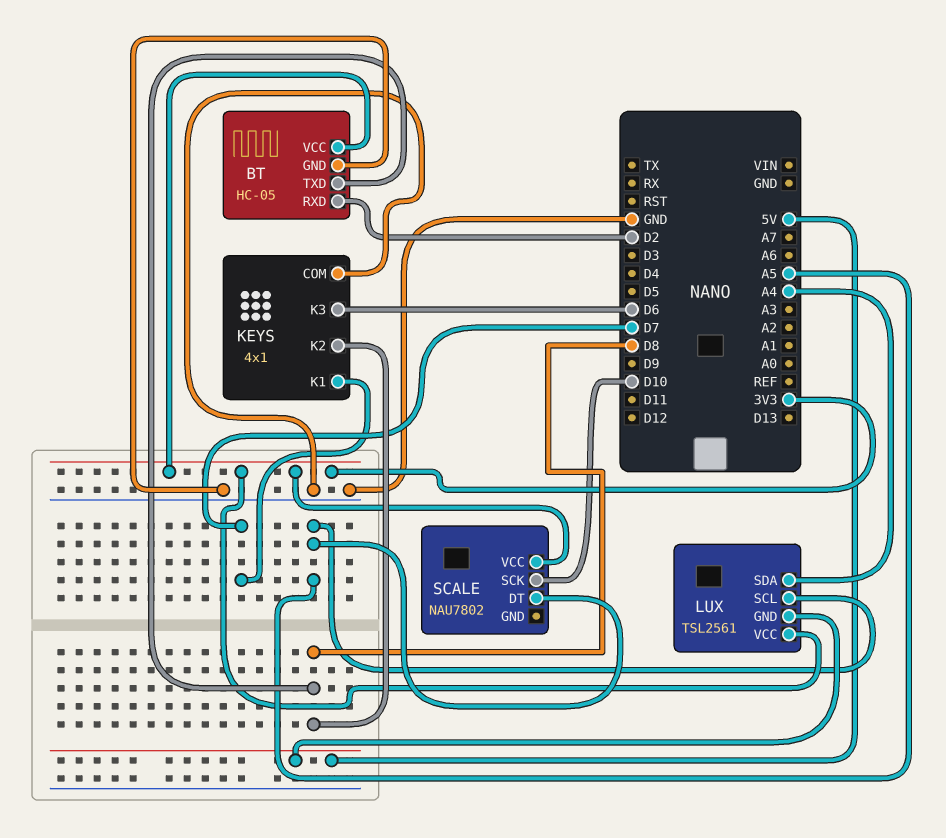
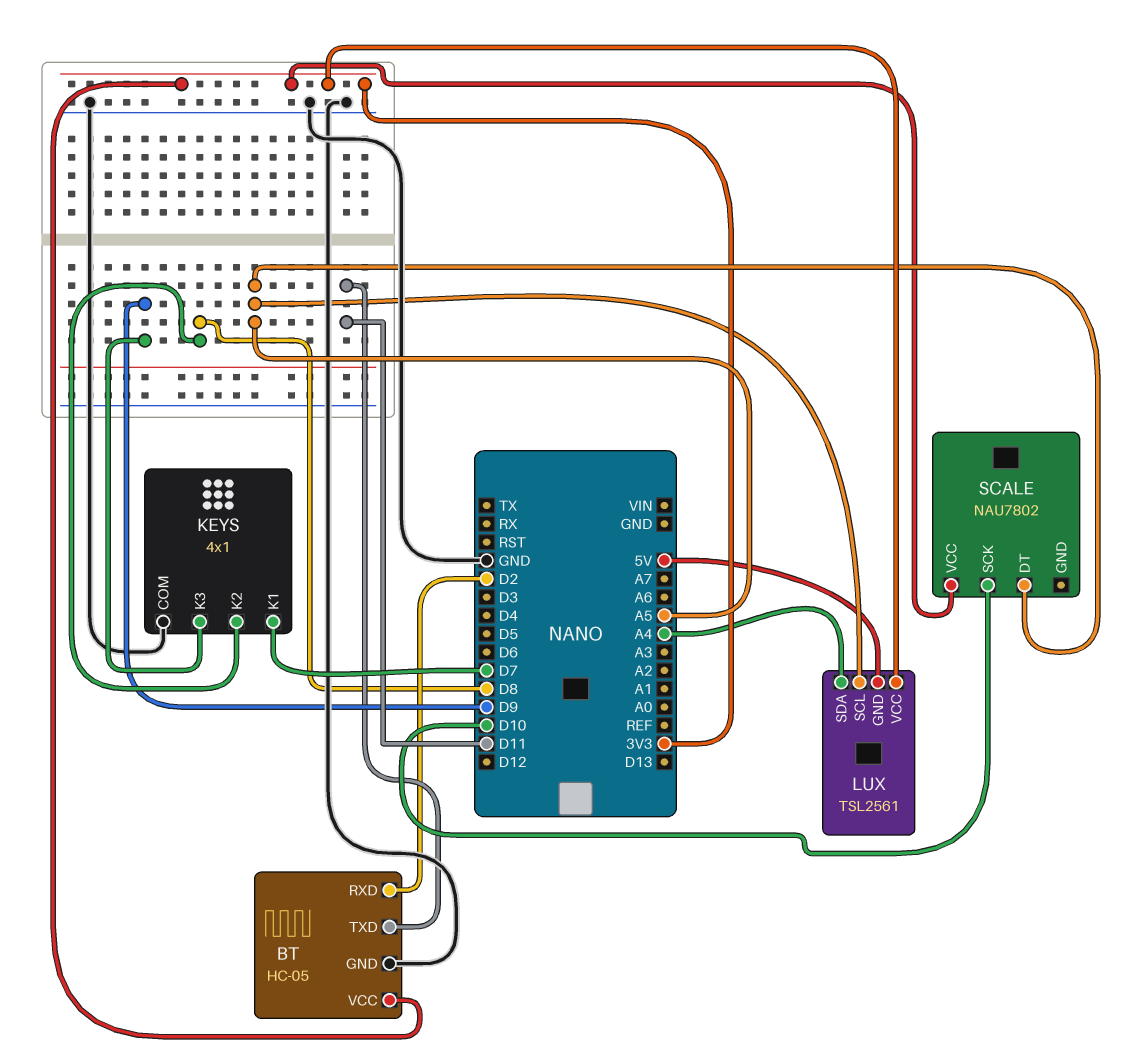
BT pin TXD: D8 -> D11
KEYS pin K3: D6 -> D9

